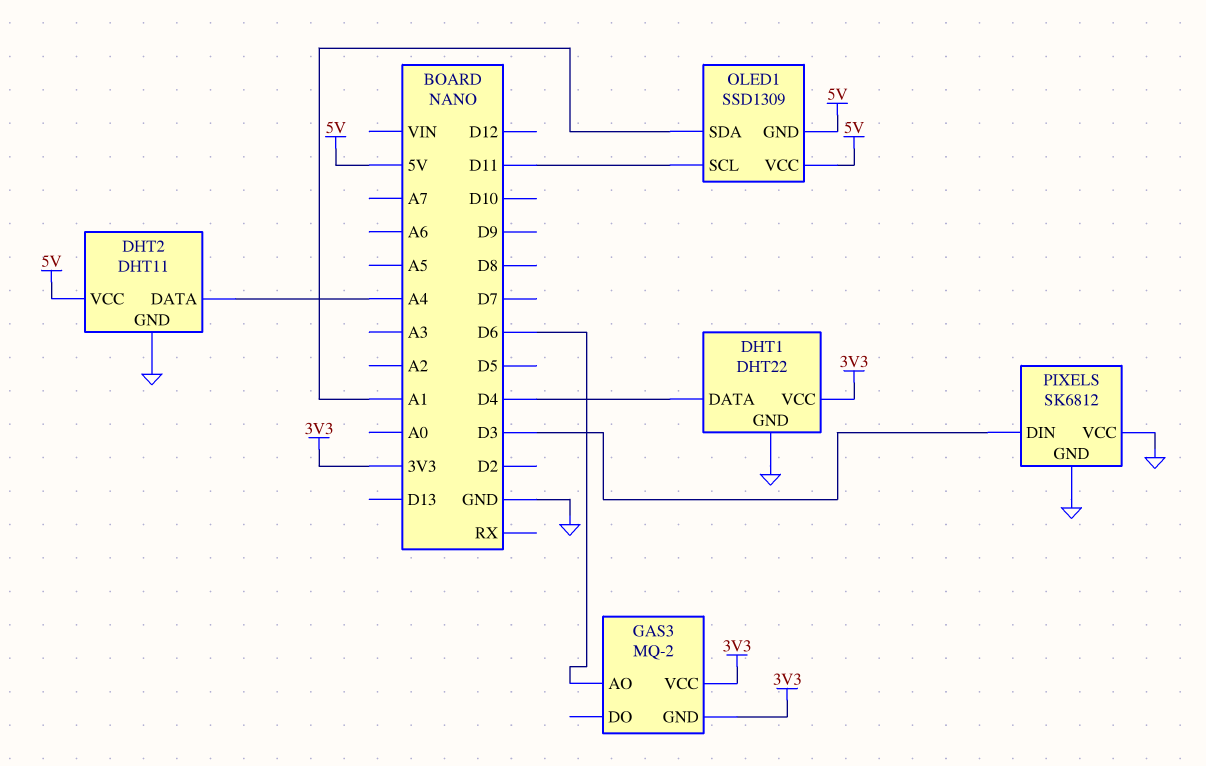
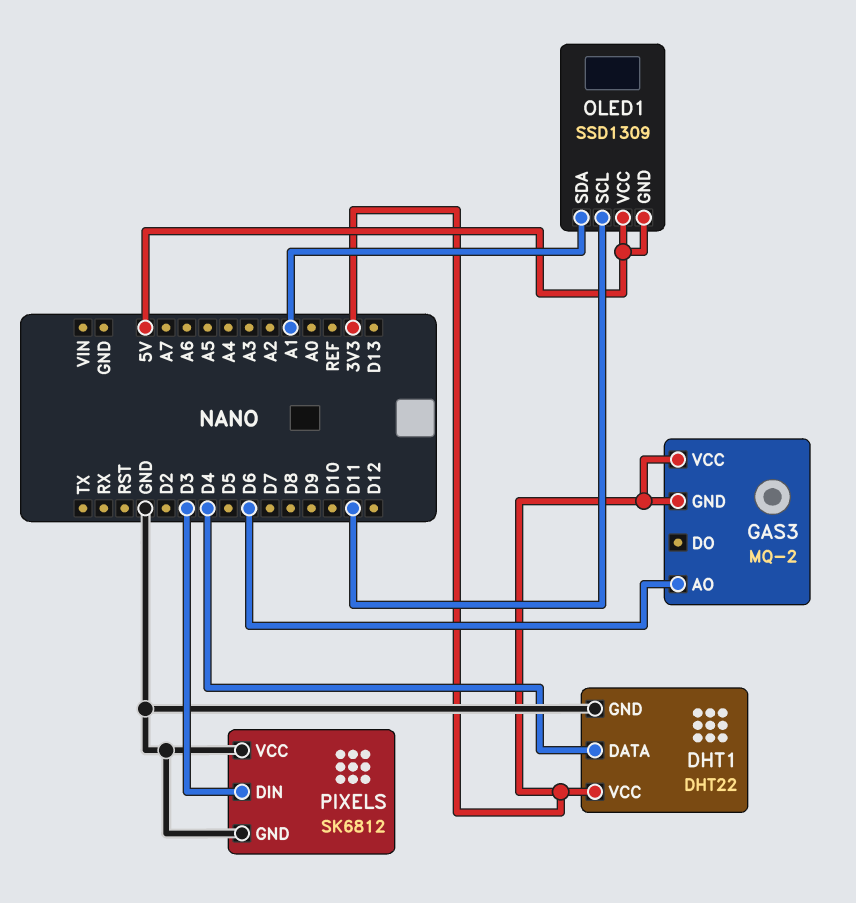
DHT2: DHT11 -> none
DHT2 pin DATA: A4 -> none
DHT2 pin GND: GND -> none
DHT2 pin VCC: 5V -> none

